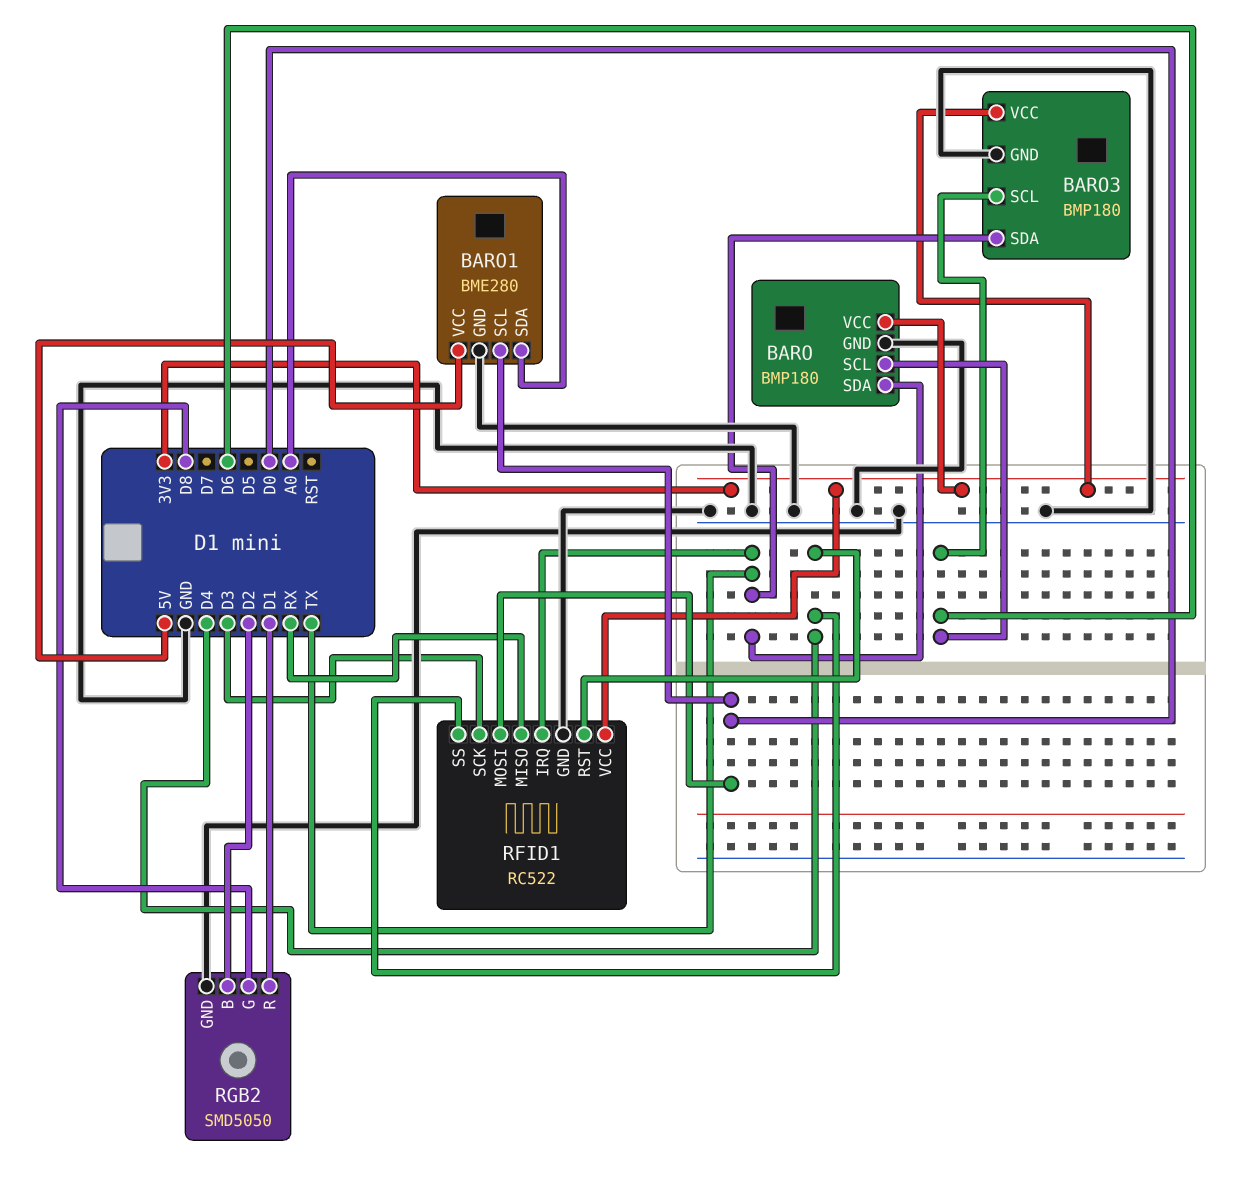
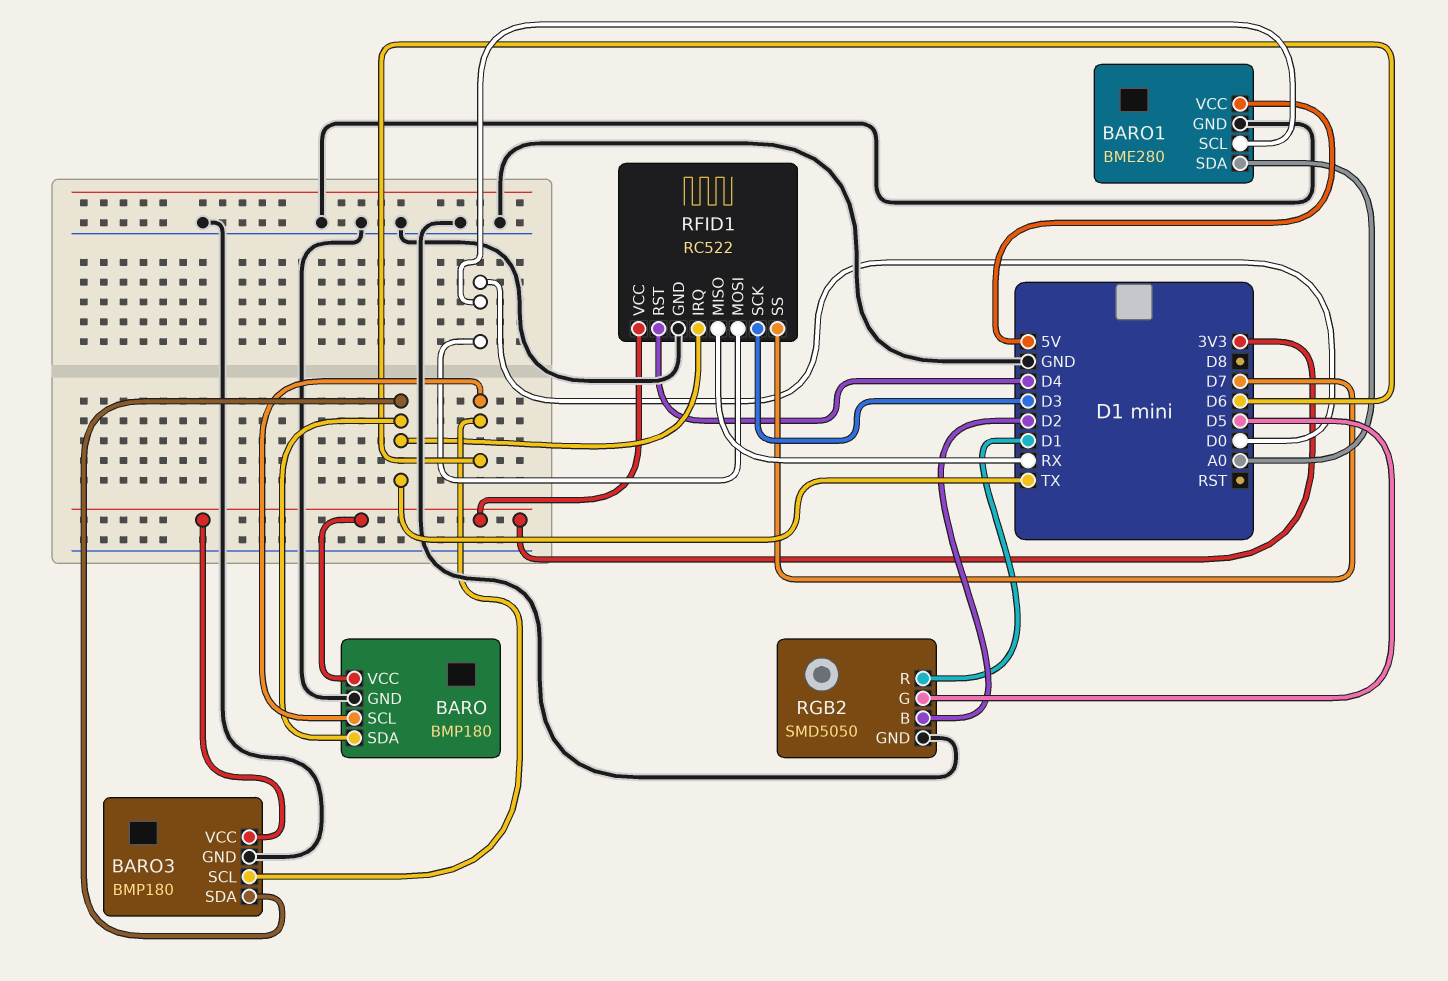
RFID1 pin SS: D4 -> D7
RGB2 pin G: D8 -> D5

